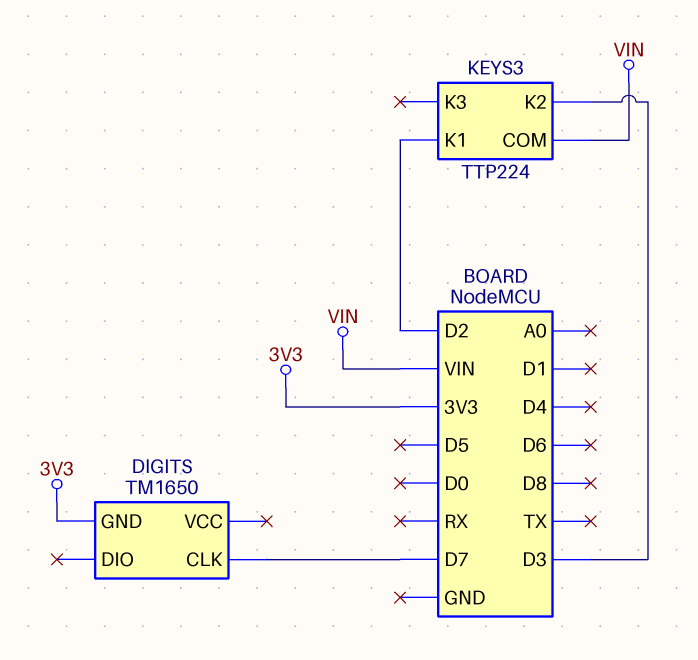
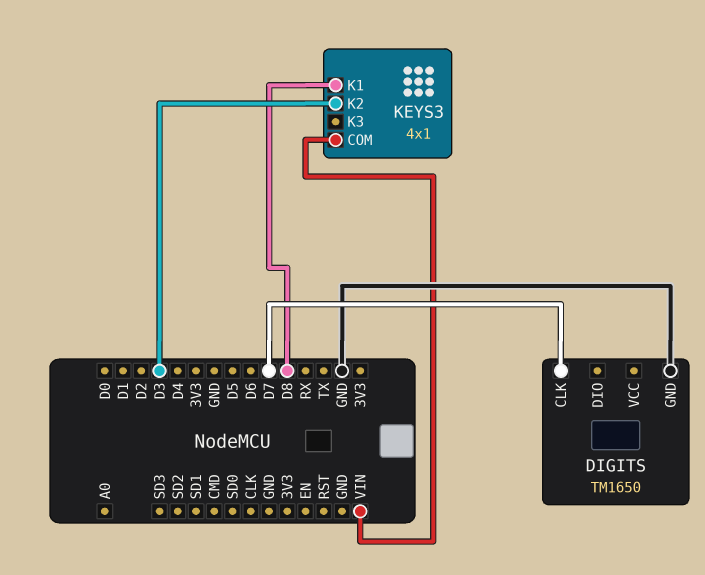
DIGITS pin GND: 3V3 -> GND
KEYS3: TTP224 -> 4x1
KEYS3 pin K1: D2 -> D8

